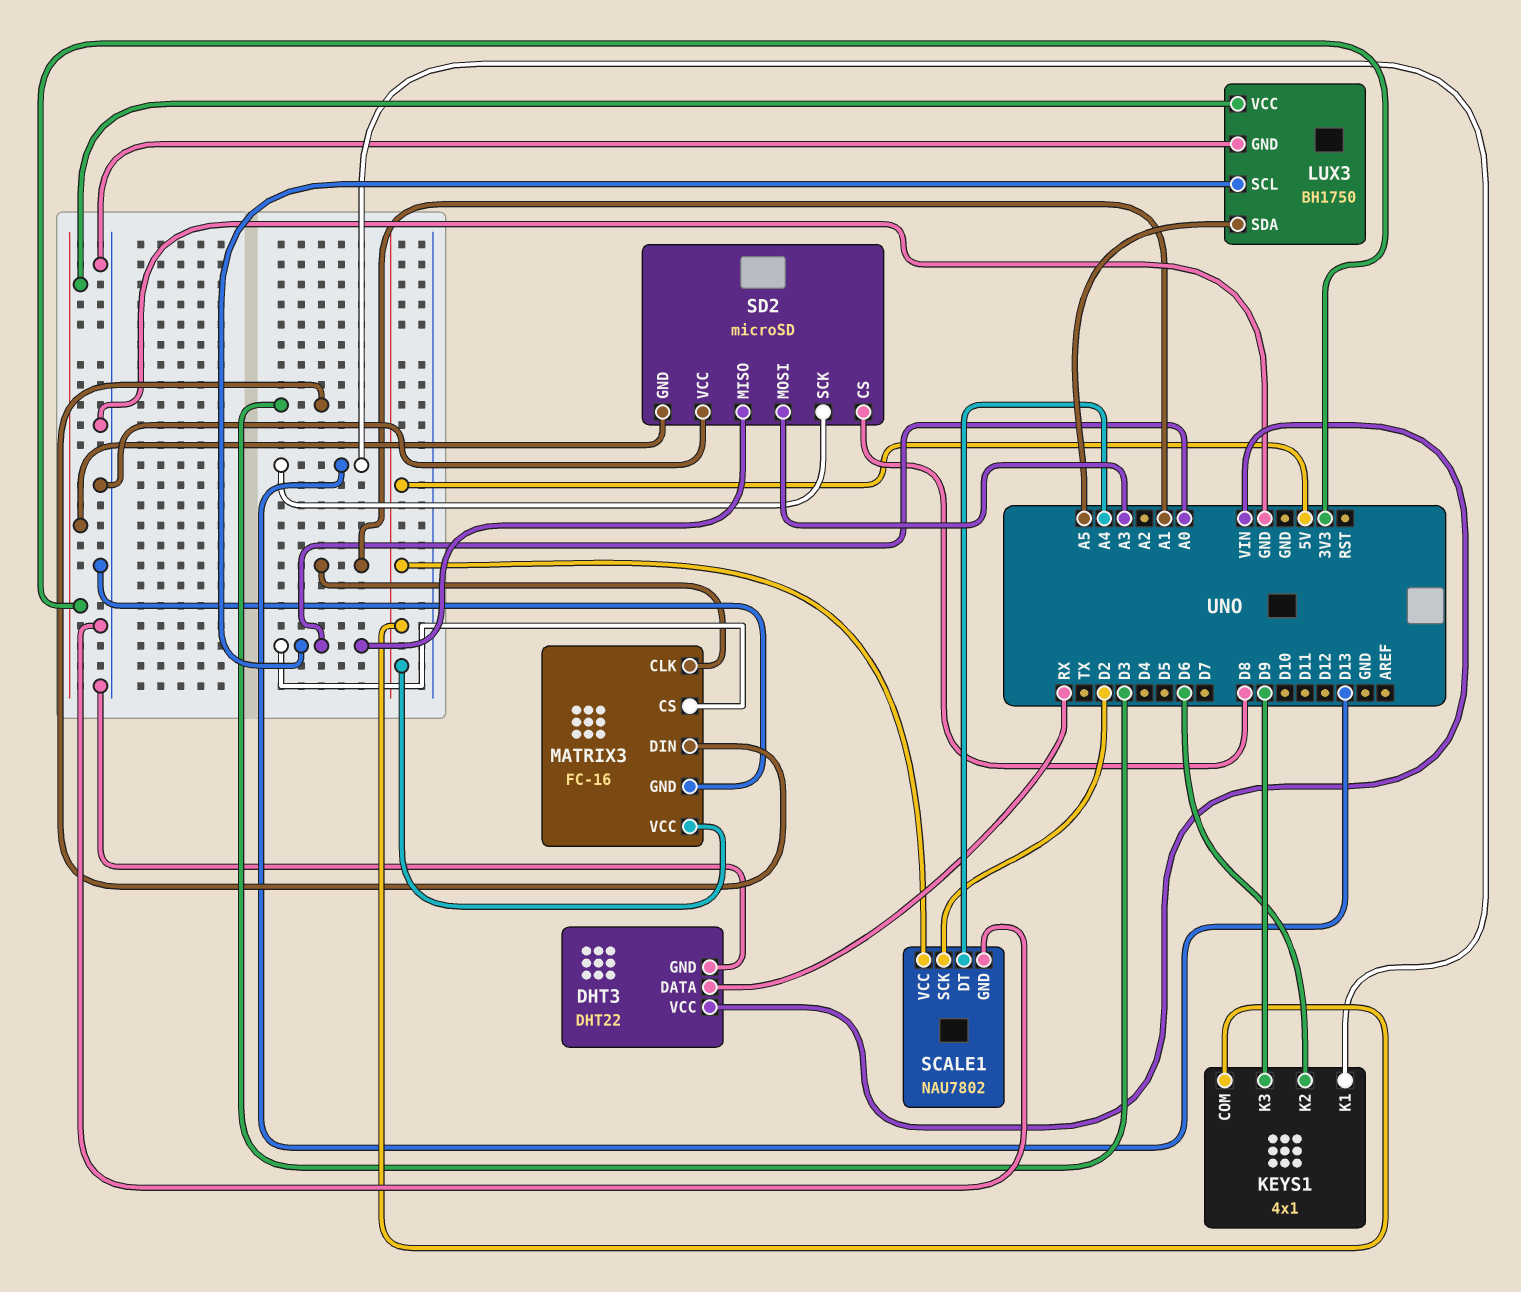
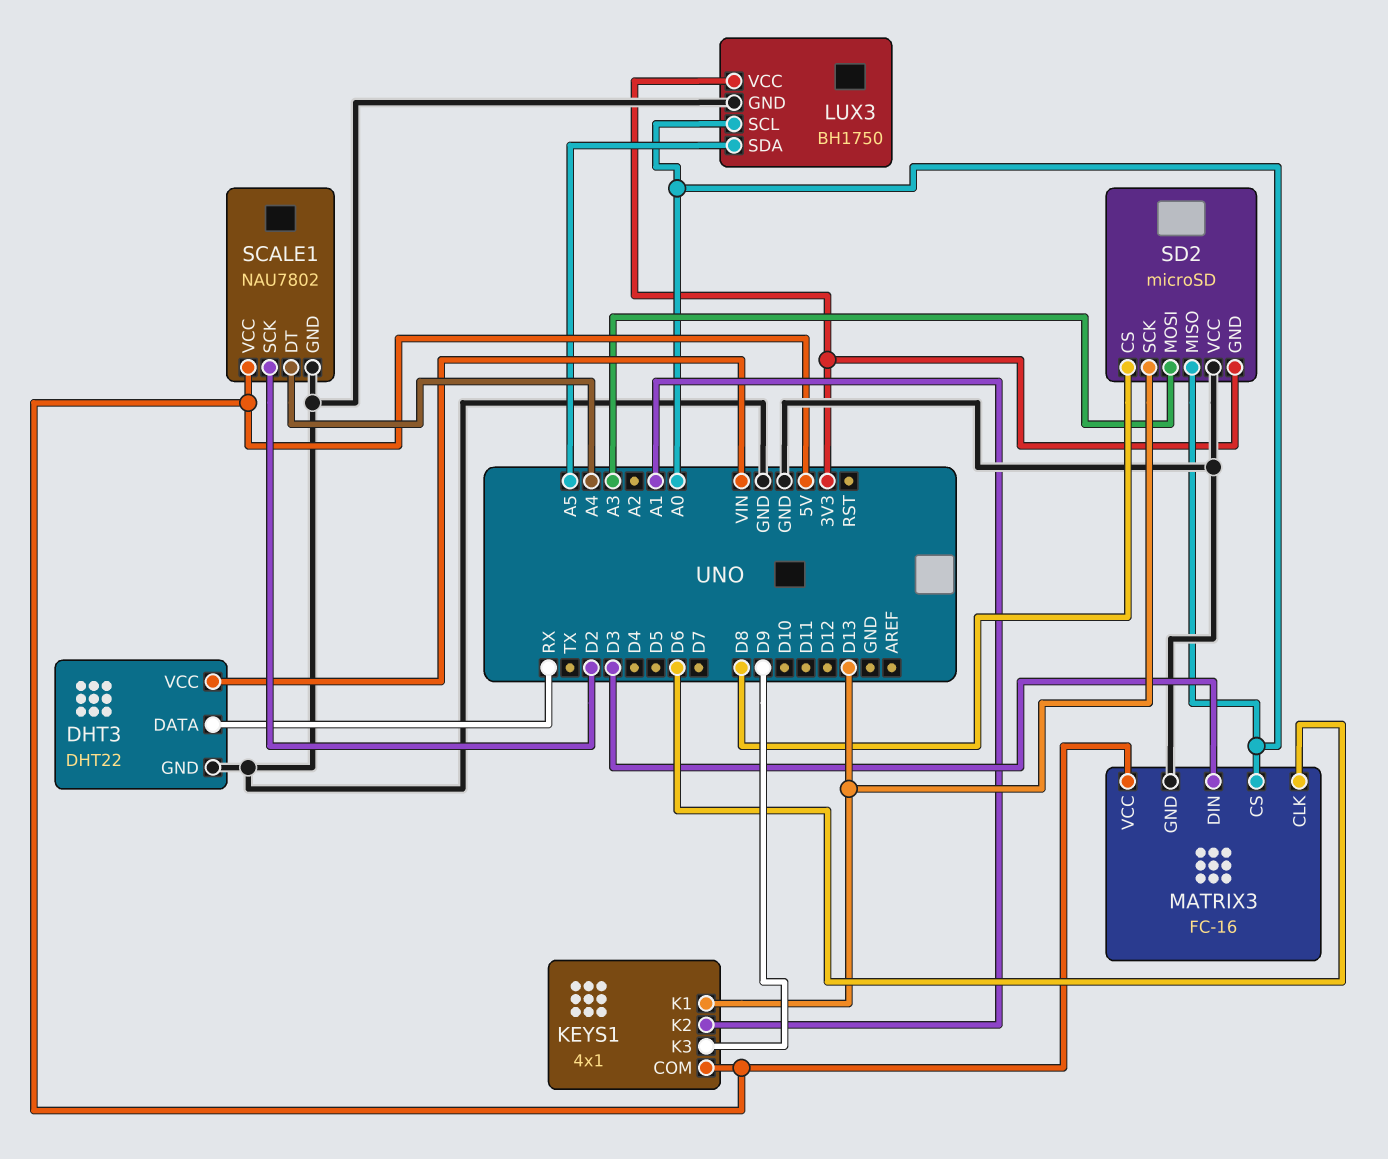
KEYS1 pin K2: D6 -> A1
MATRIX3 pin CLK: A1 -> D6

